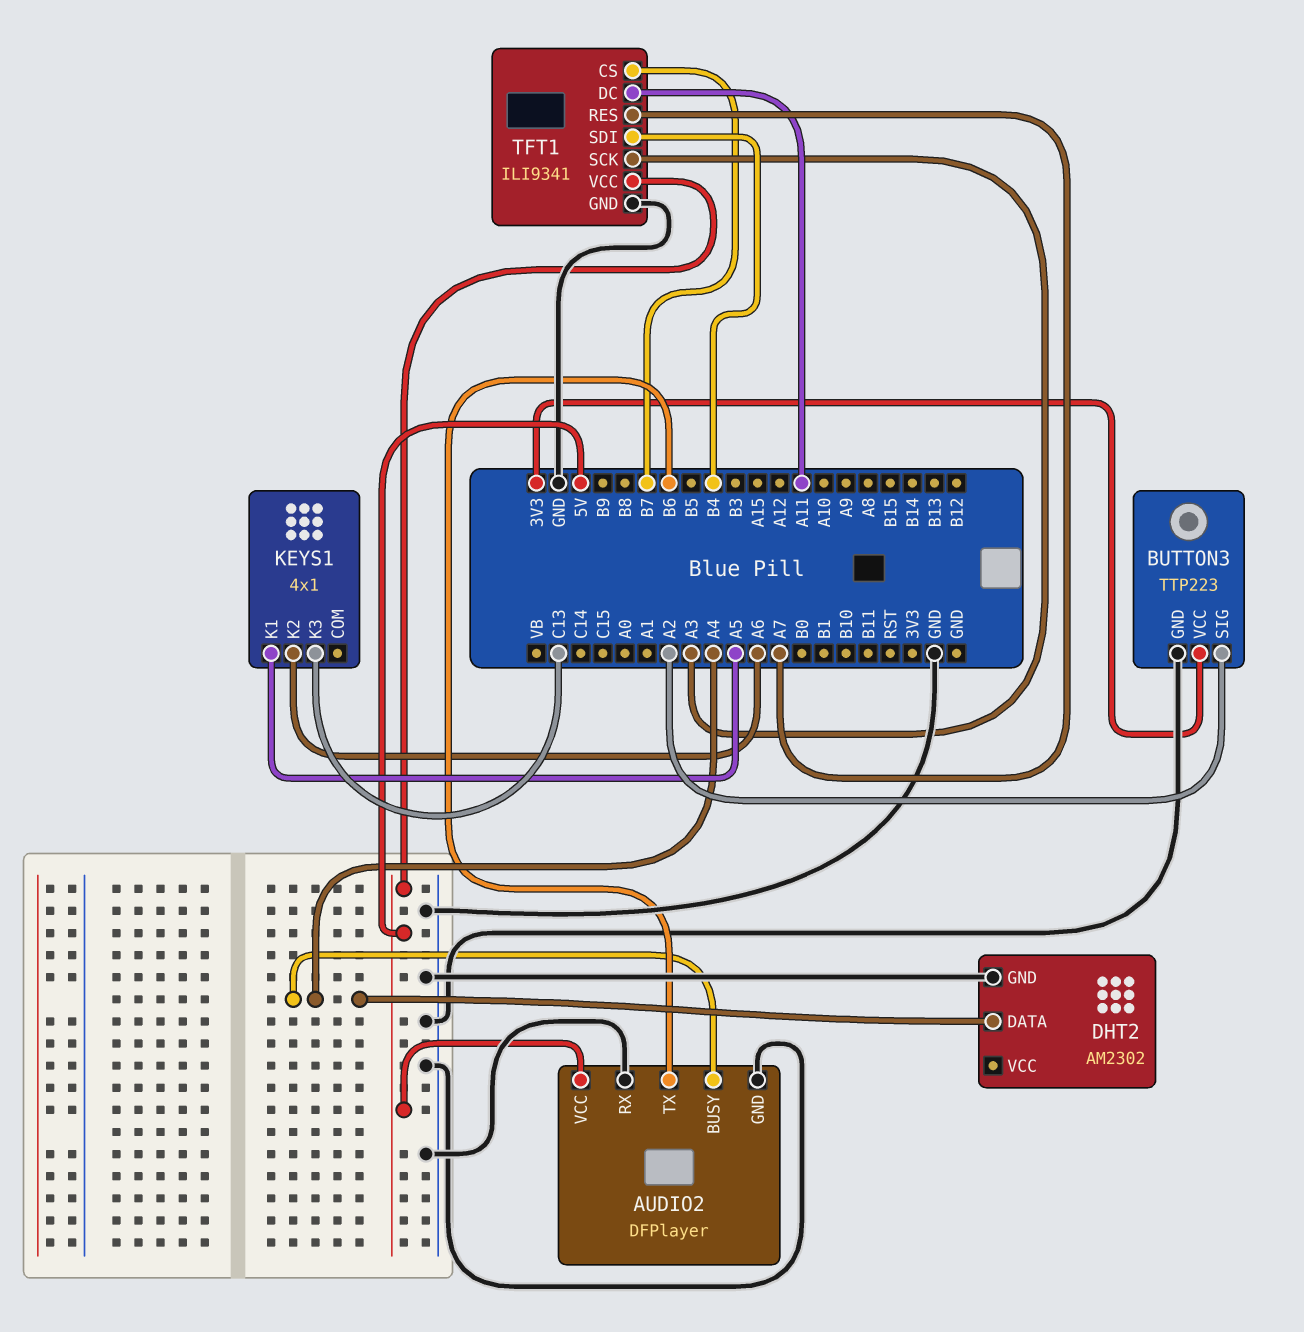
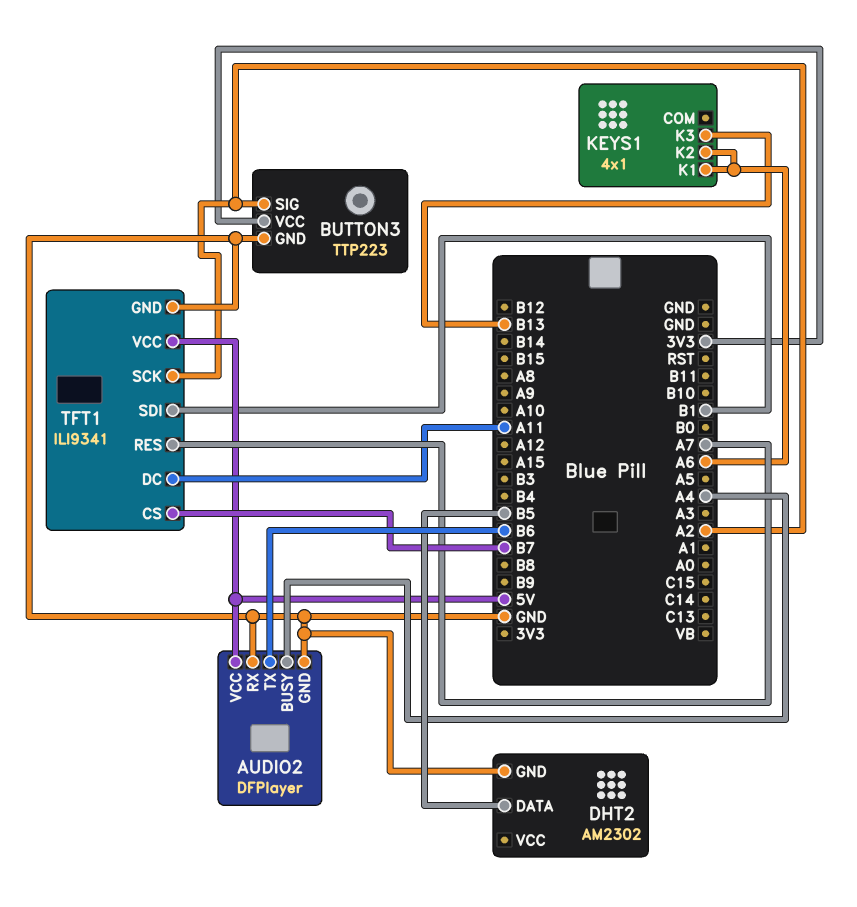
DHT2 pin DATA: A4 -> B5
KEYS1 pin K1: A5 -> A6
KEYS1 pin K3: C13 -> B13
TFT1 pin SCK: A3 -> A2
TFT1 pin SDI: B4 -> B1

